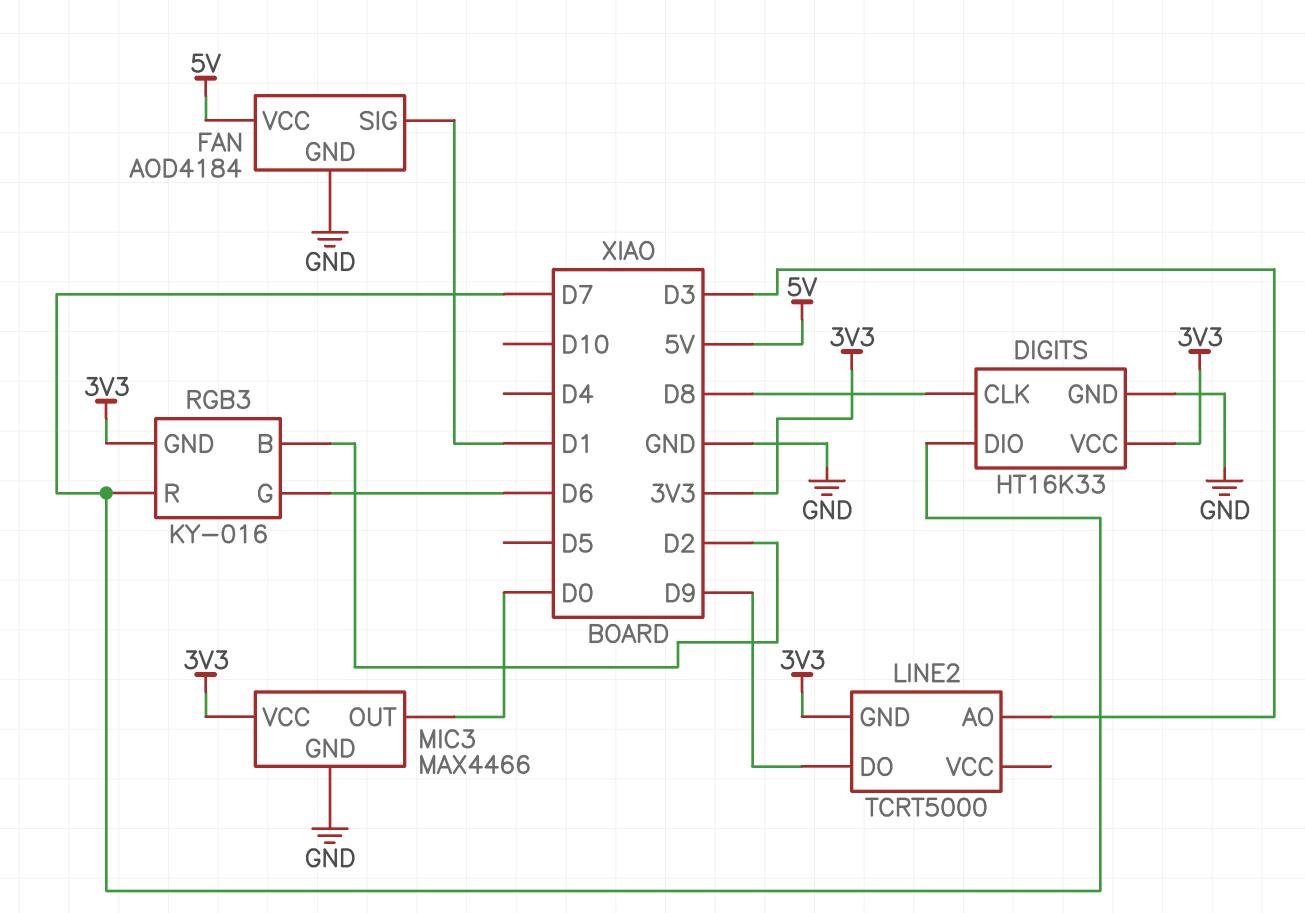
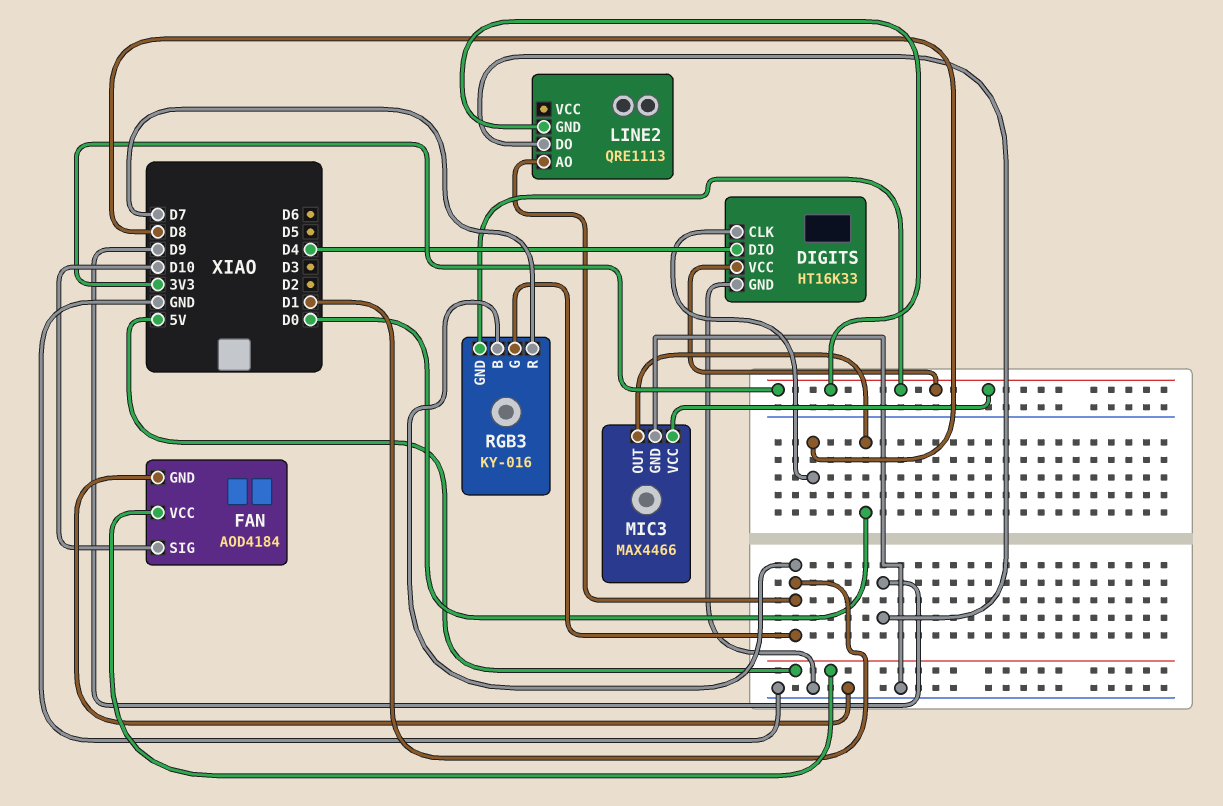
DIGITS pin DIO: D7 -> D4
FAN pin SIG: D1 -> D10
LINE2: TCRT5000 -> QRE1113
LINE2 pin AO: D3 -> D1
RGB3 pin B: D2 -> D1
RGB3 pin G: D6 -> D1

